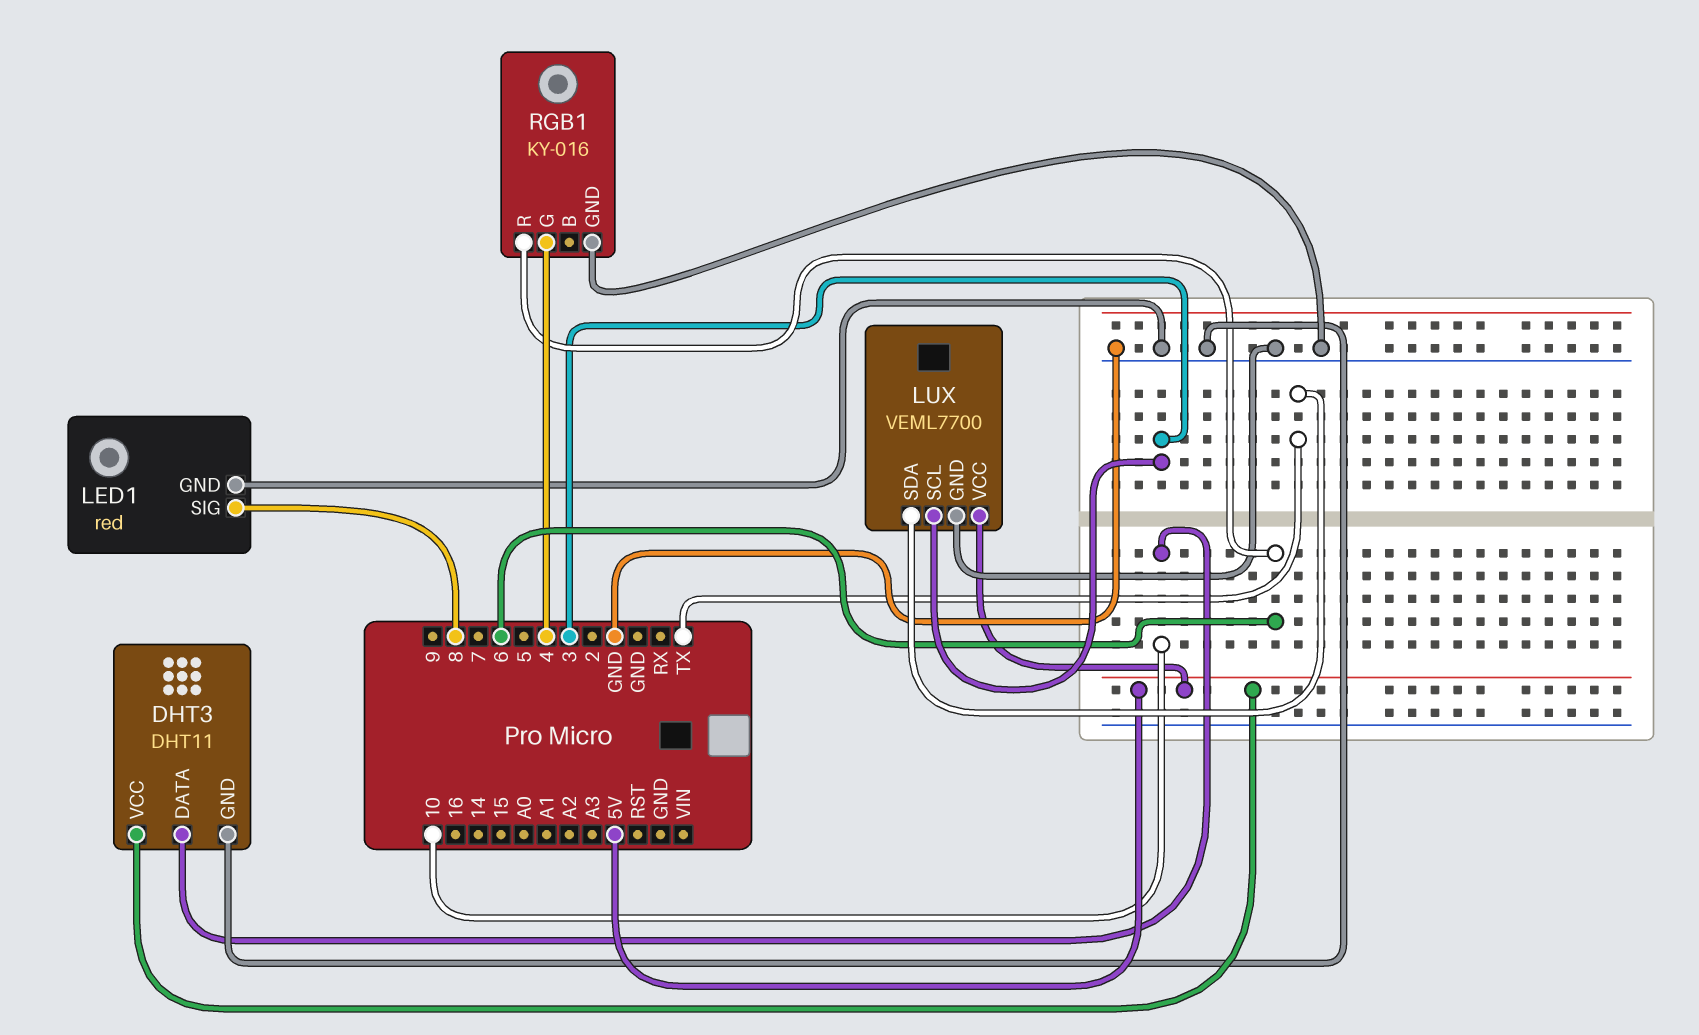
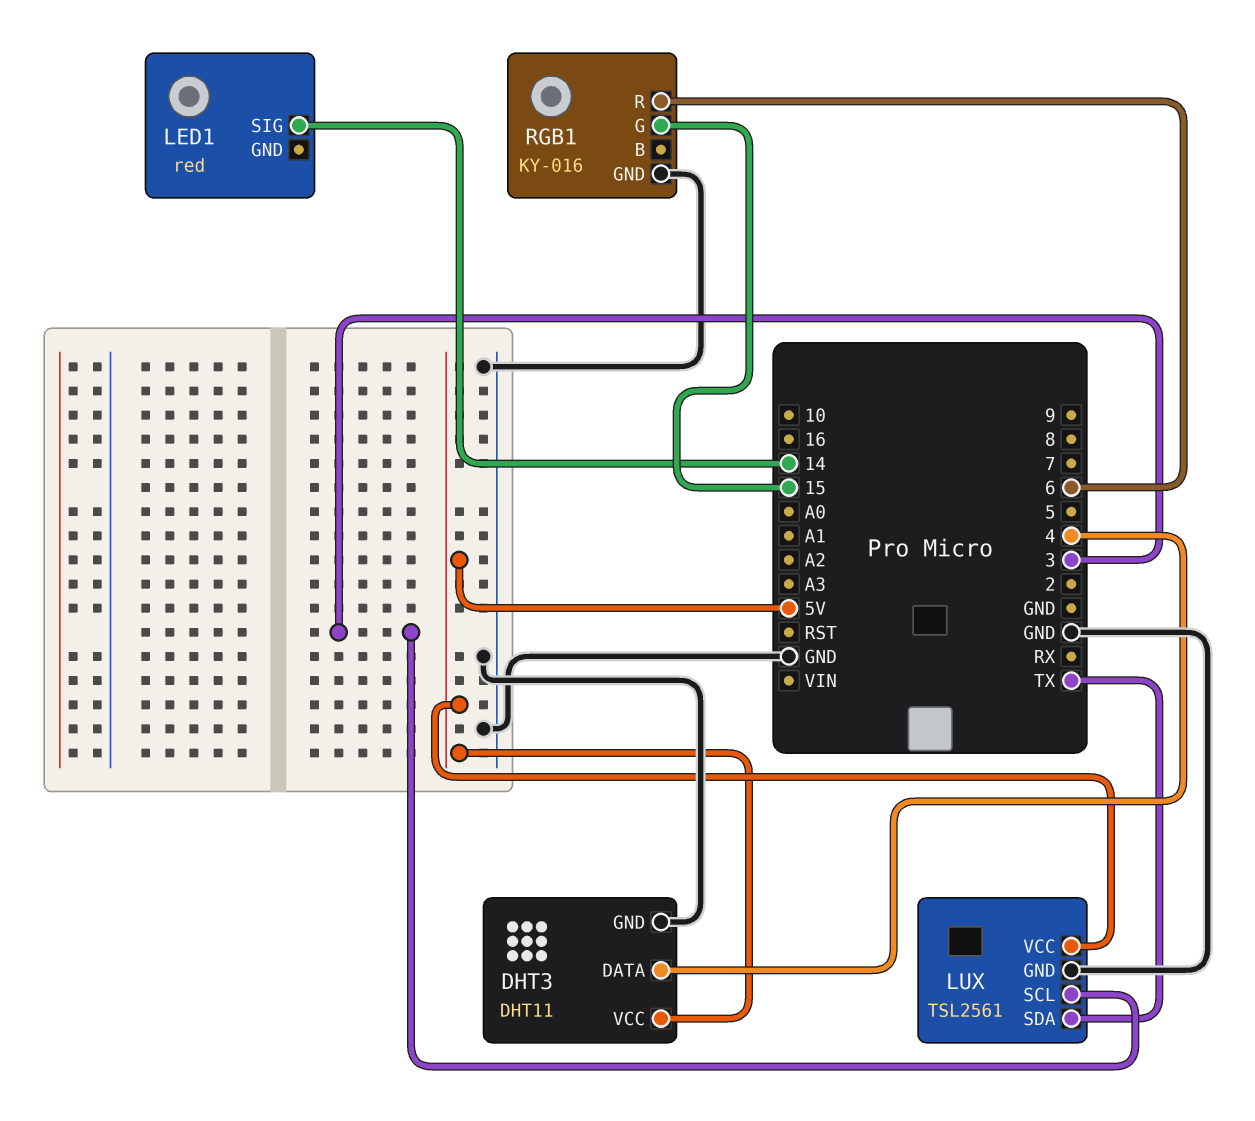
DHT3 pin DATA: 10 -> 4
LED1 pin GND: GND -> none
LED1 pin SIG: 8 -> 14
LUX: VEML7700 -> TSL2561
RGB1 pin G: 4 -> 15

